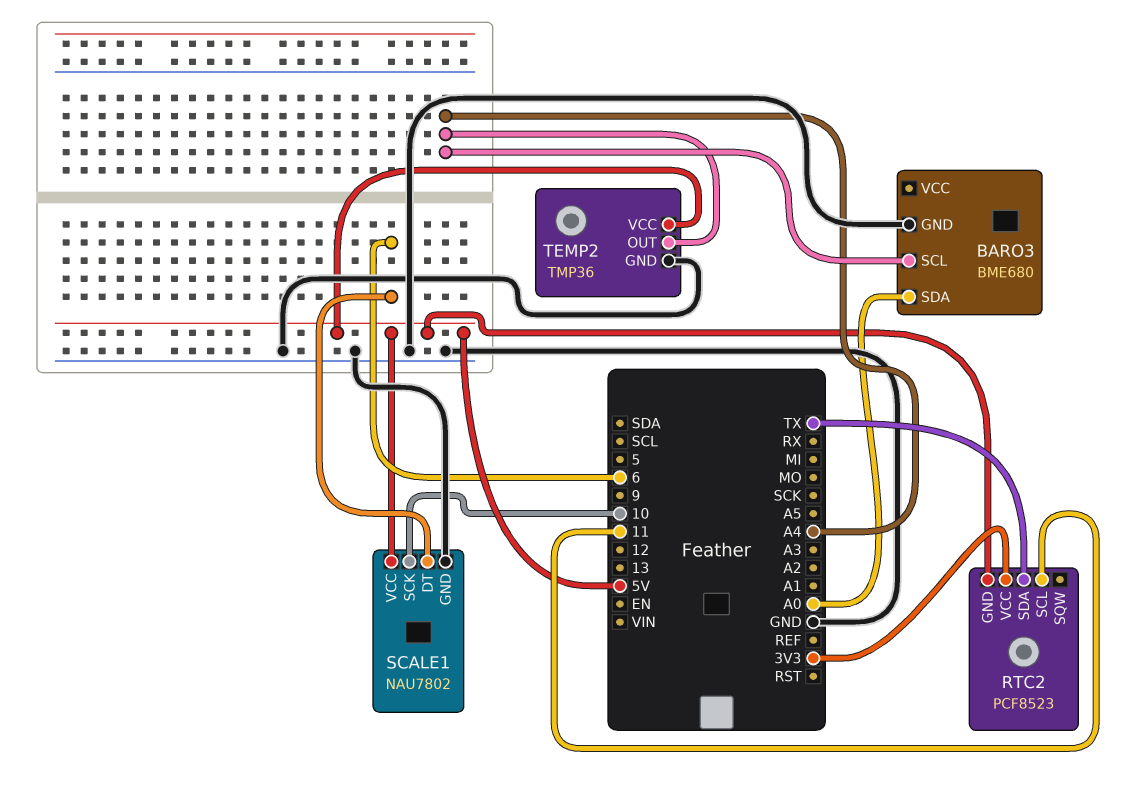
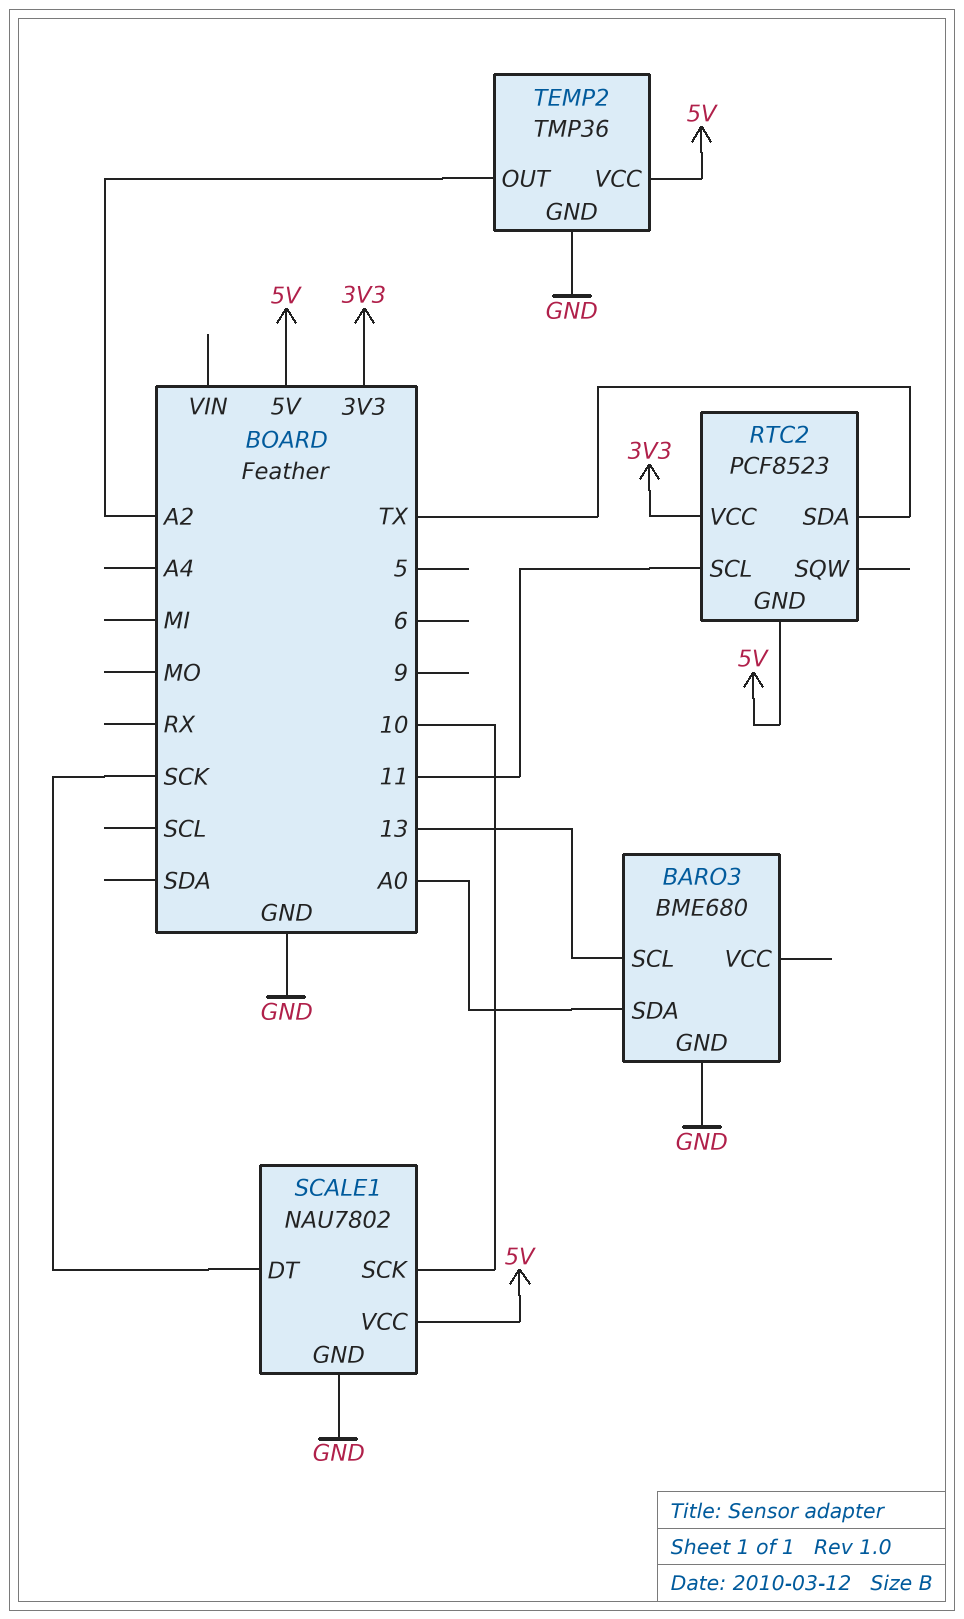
BARO3 pin SCL: A4 -> 13
SCALE1 pin DT: 6 -> SCK
TEMP2 pin OUT: A4 -> A2

